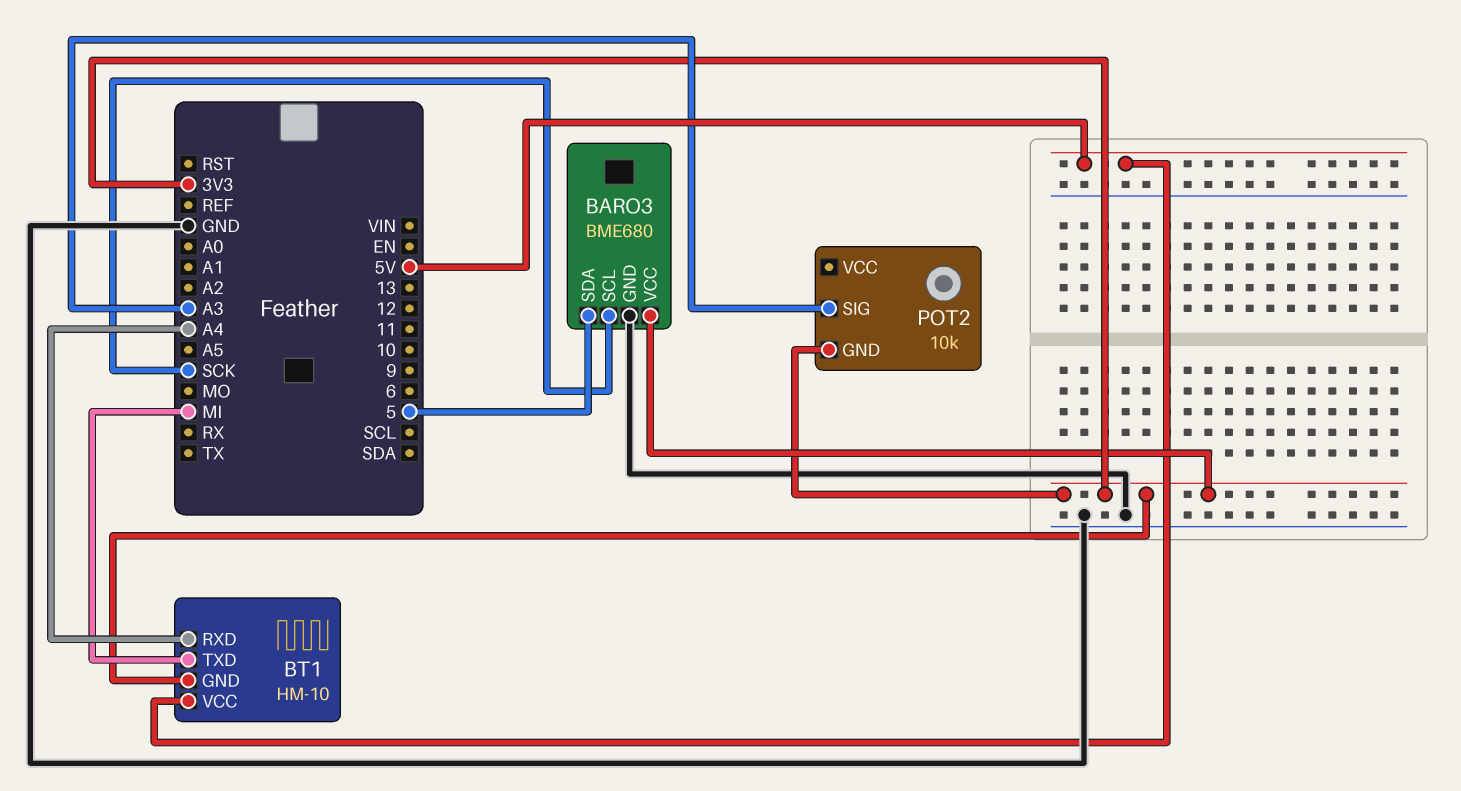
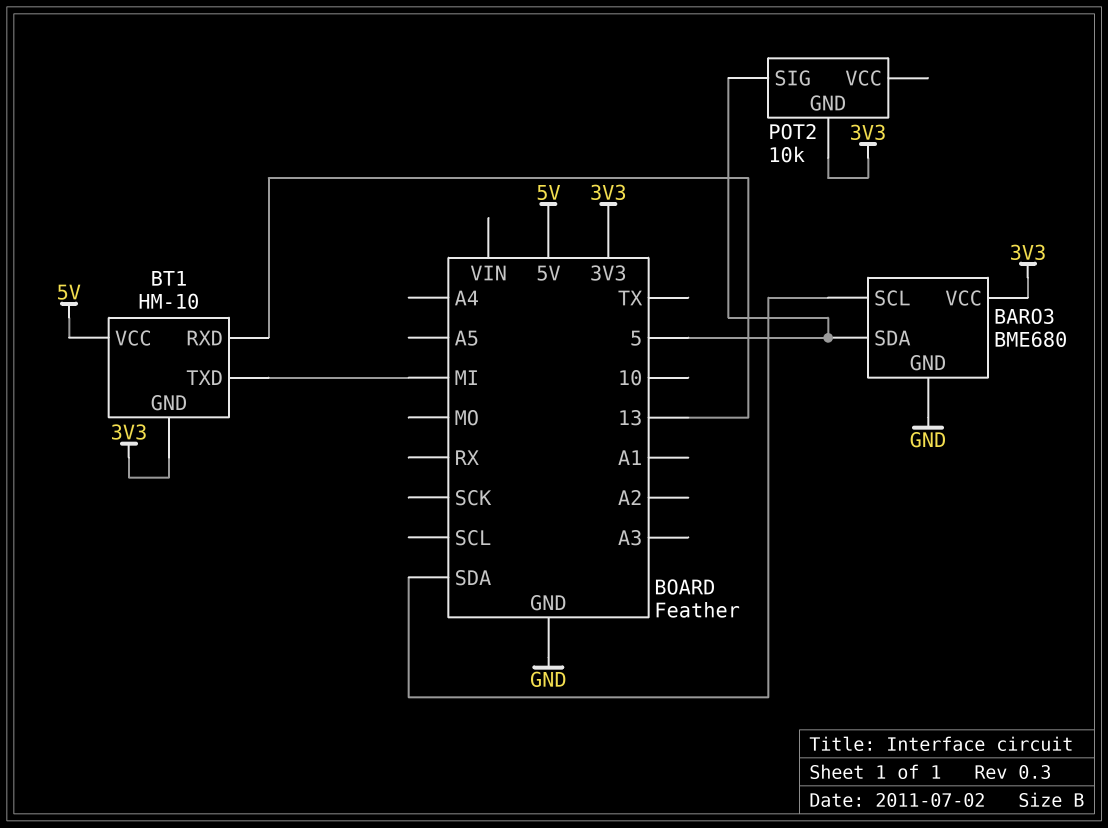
BARO3 pin SCL: SCK -> SDA
BT1 pin RXD: A4 -> 13
POT2 pin SIG: A3 -> 5

